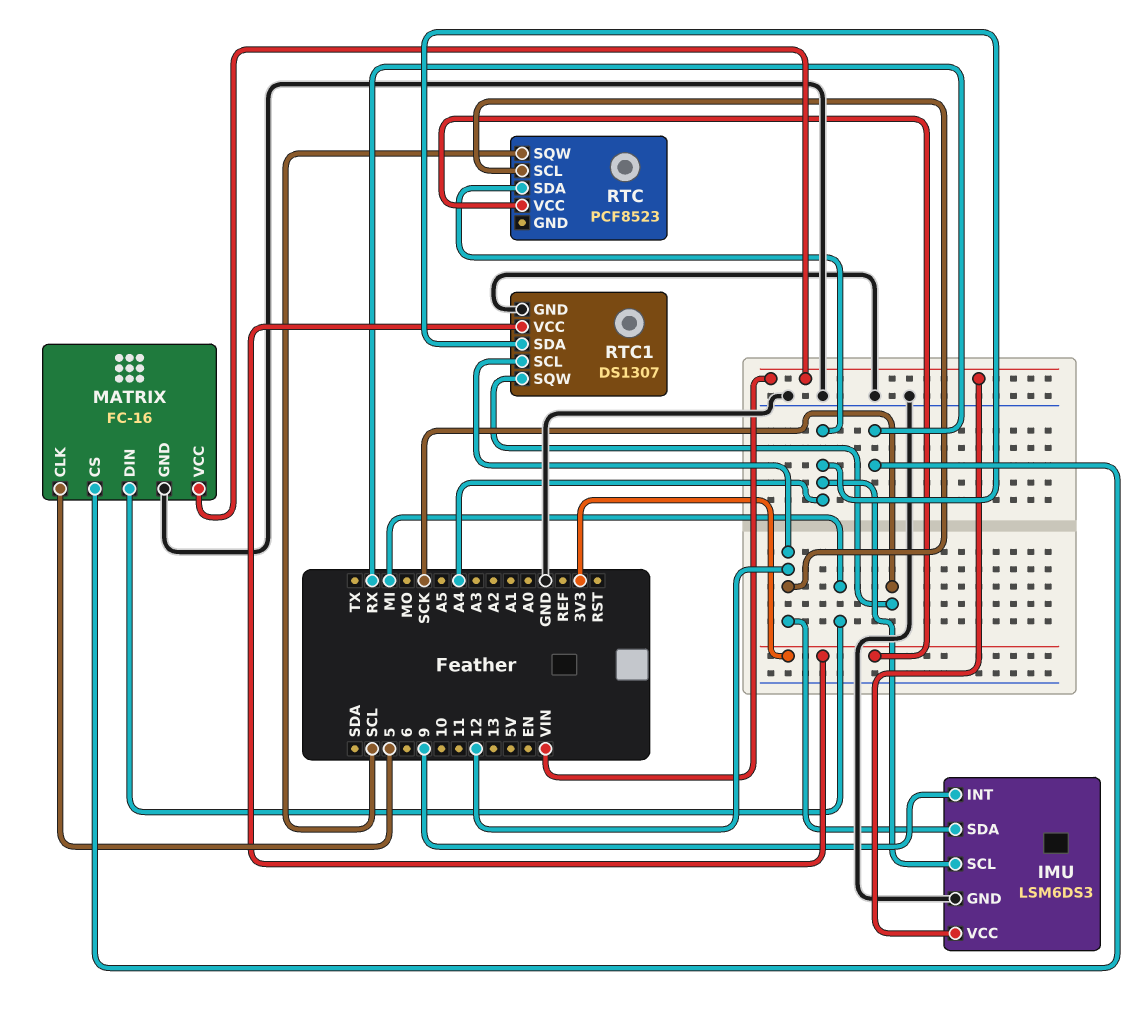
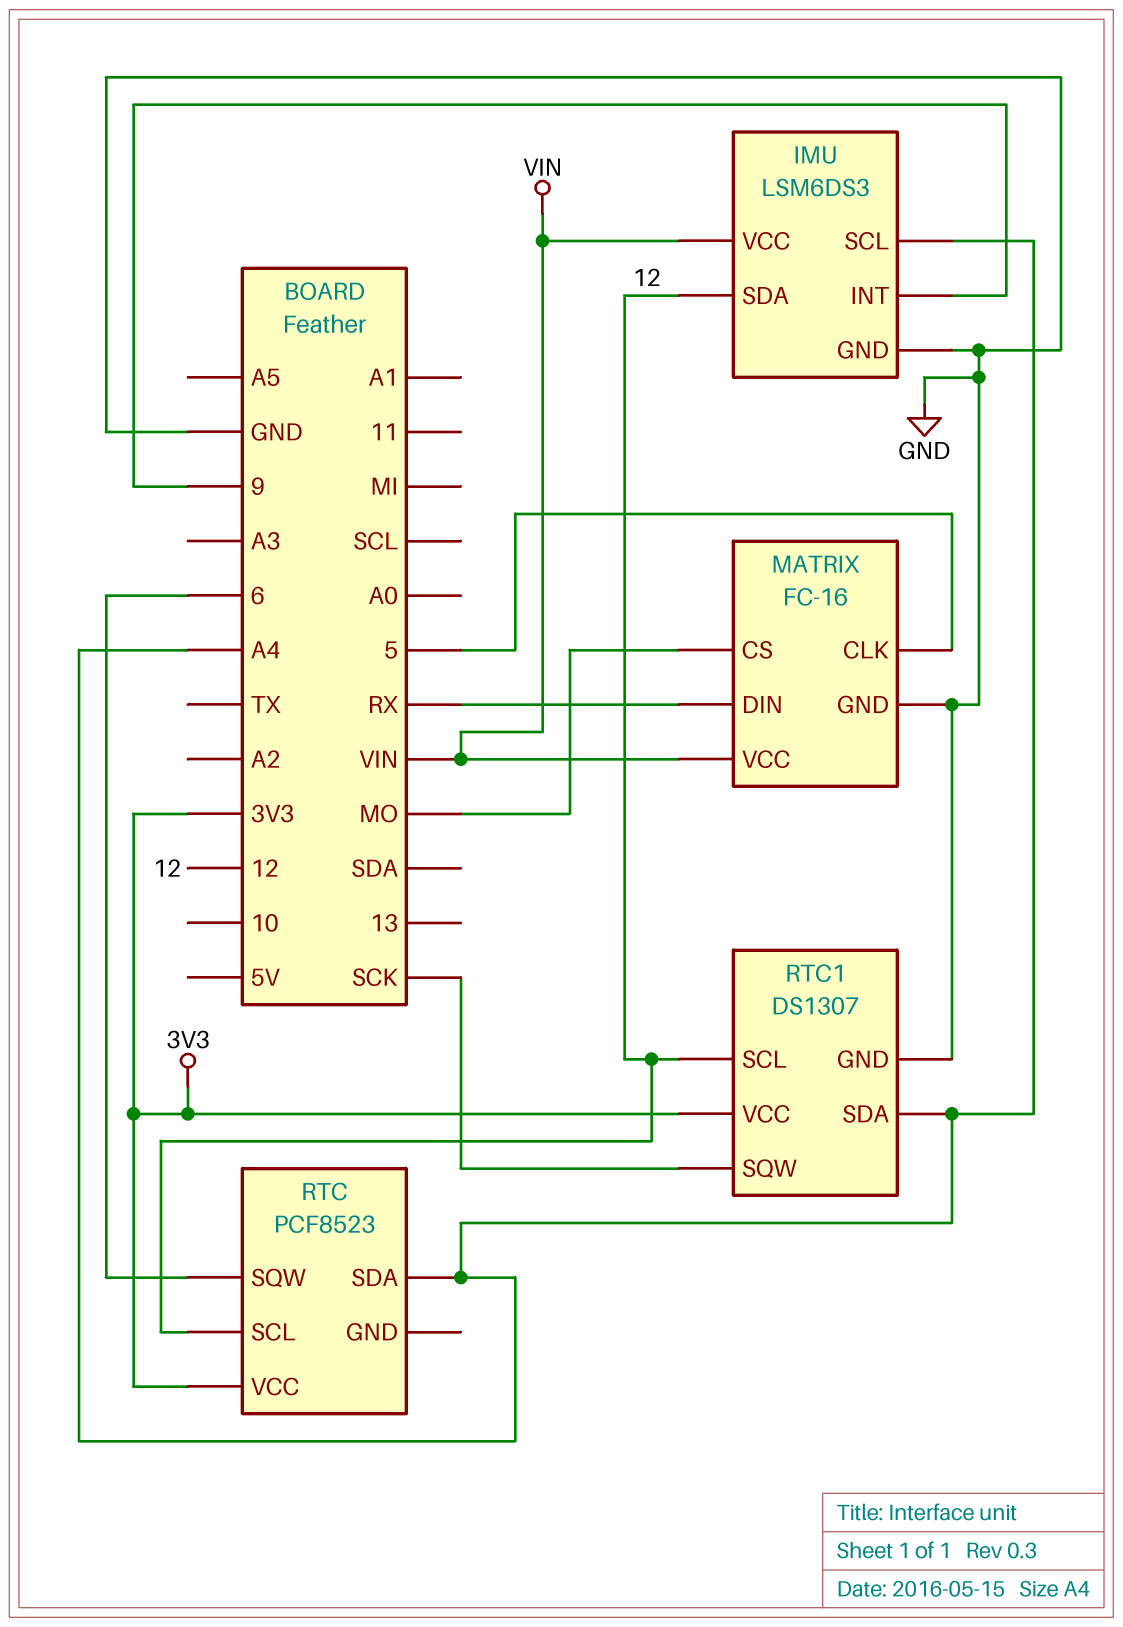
MATRIX pin CS: RX -> MO
MATRIX pin DIN: MI -> RX
RTC pin SQW: SCL -> 6

